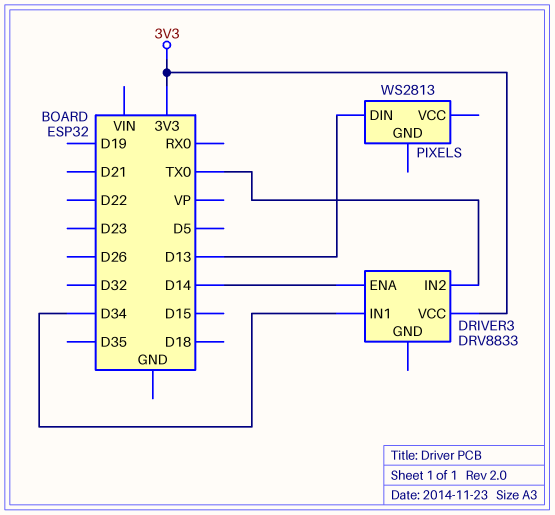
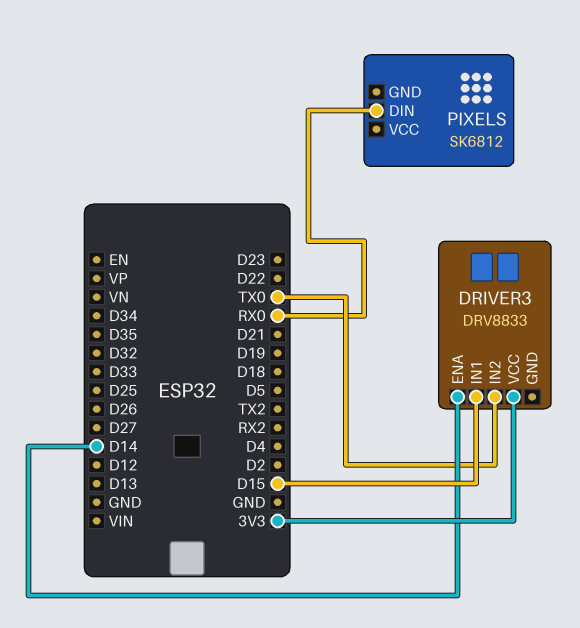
DRIVER3 pin IN1: D34 -> D15
PIXELS: WS2813 -> SK6812
PIXELS pin DIN: D13 -> RX0

